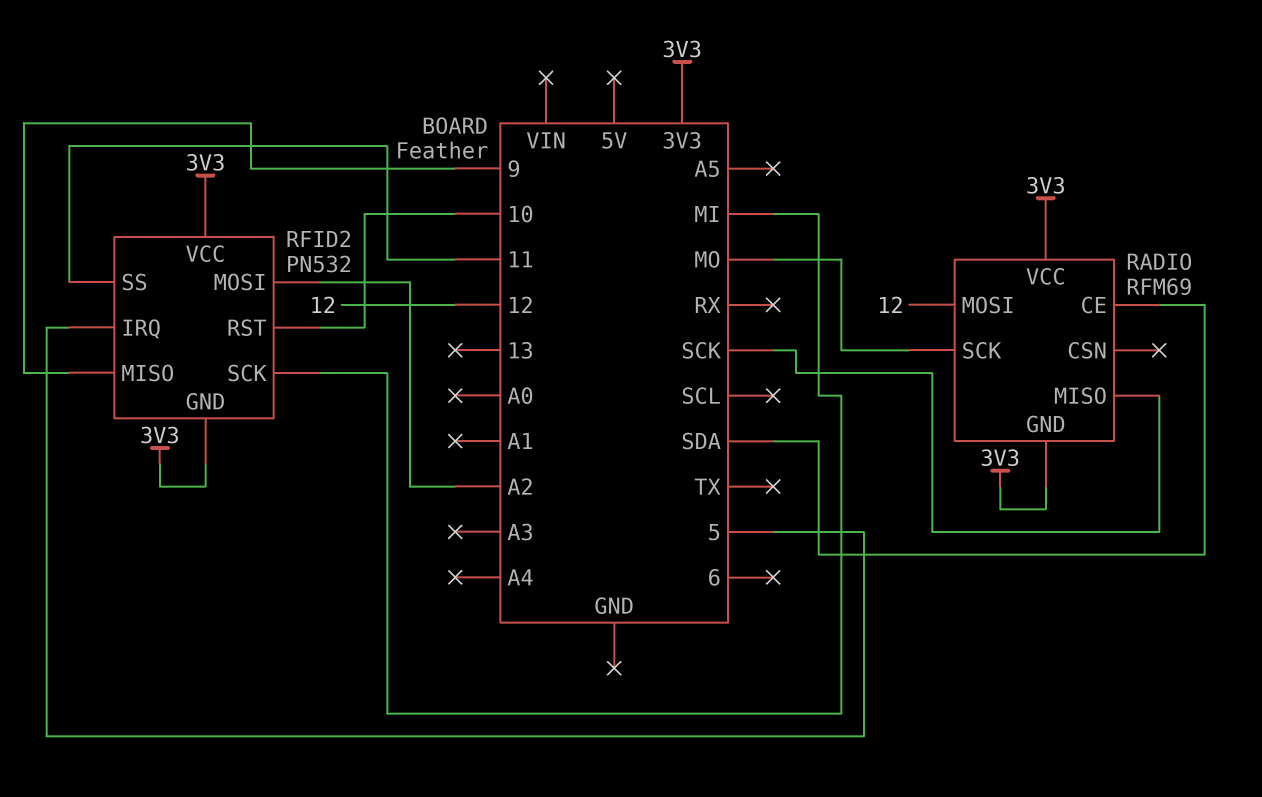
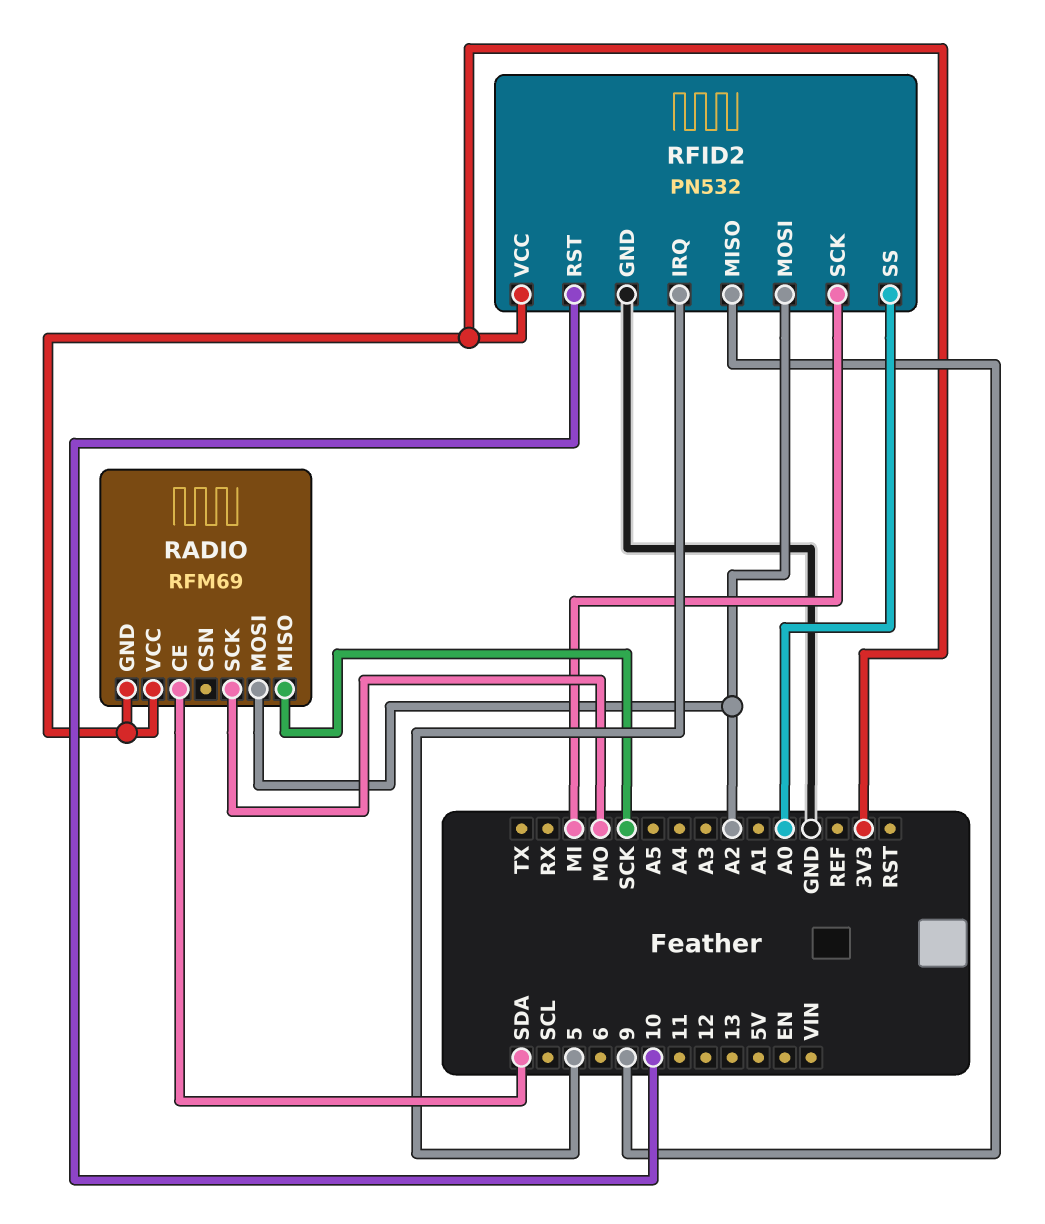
RADIO pin MOSI: 12 -> A2
RFID2 pin GND: 3V3 -> GND
RFID2 pin SS: 11 -> A0

